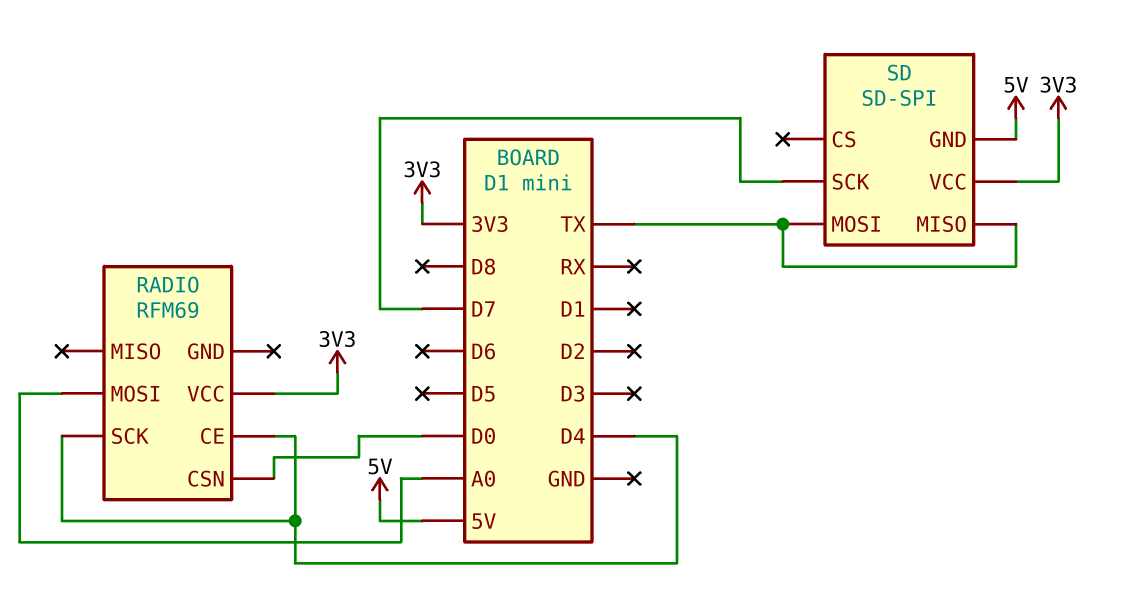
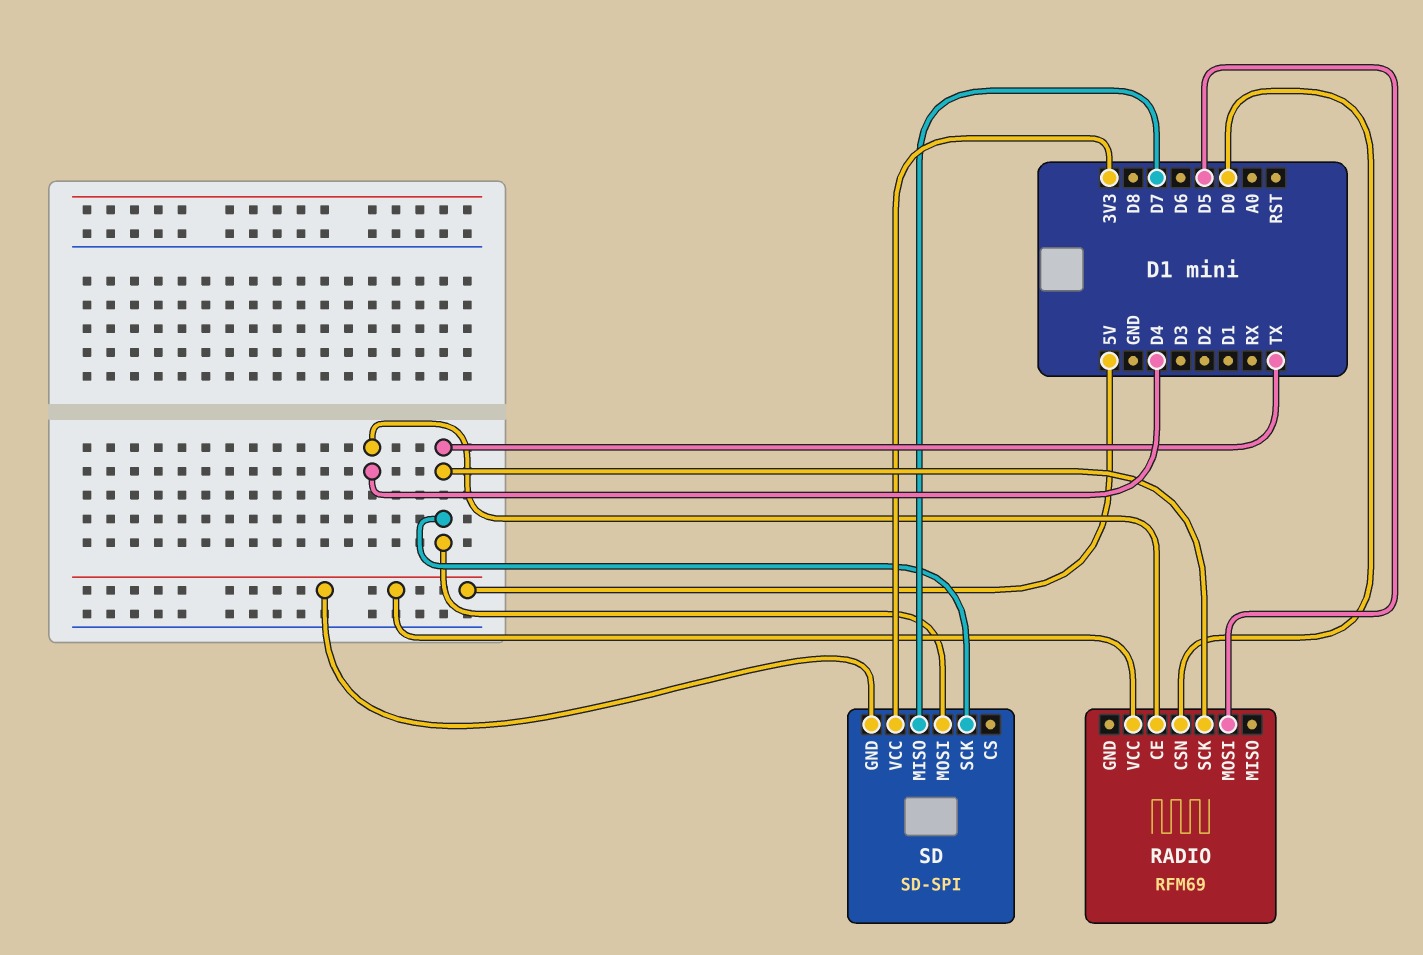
RADIO pin MOSI: A0 -> D5
RADIO pin SCK: D4 -> TX
RADIO pin VCC: 3V3 -> 5V
SD pin MISO: TX -> D7
SD pin SCK: D7 -> TX

